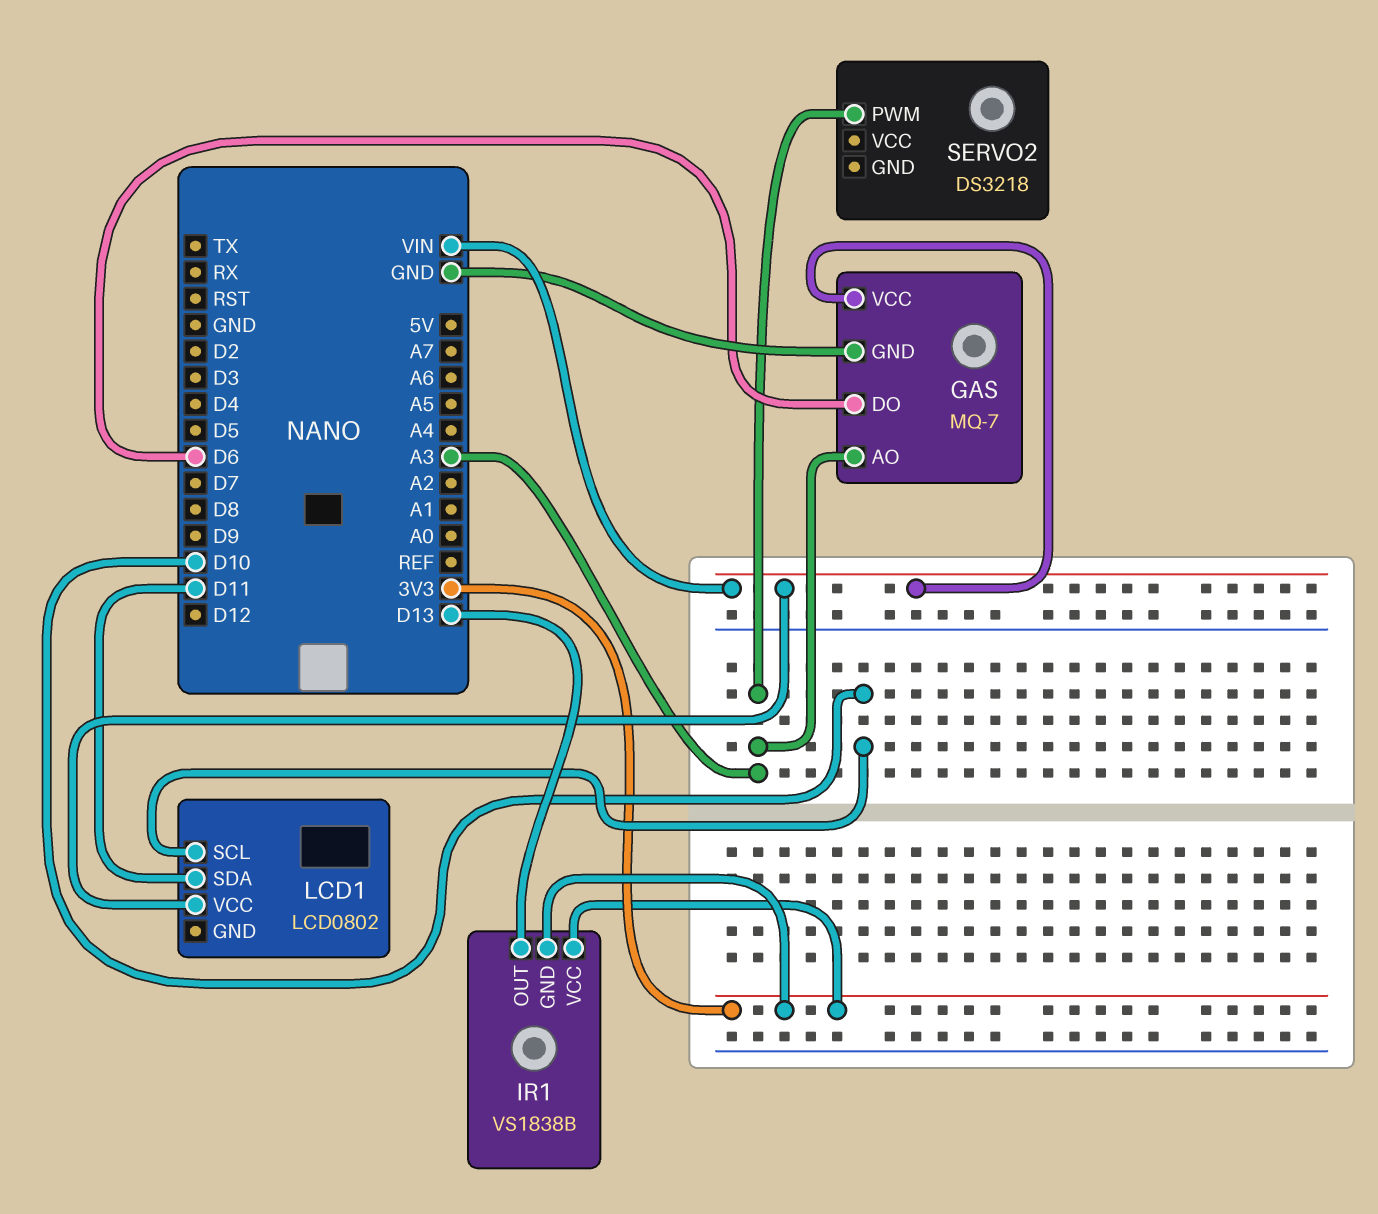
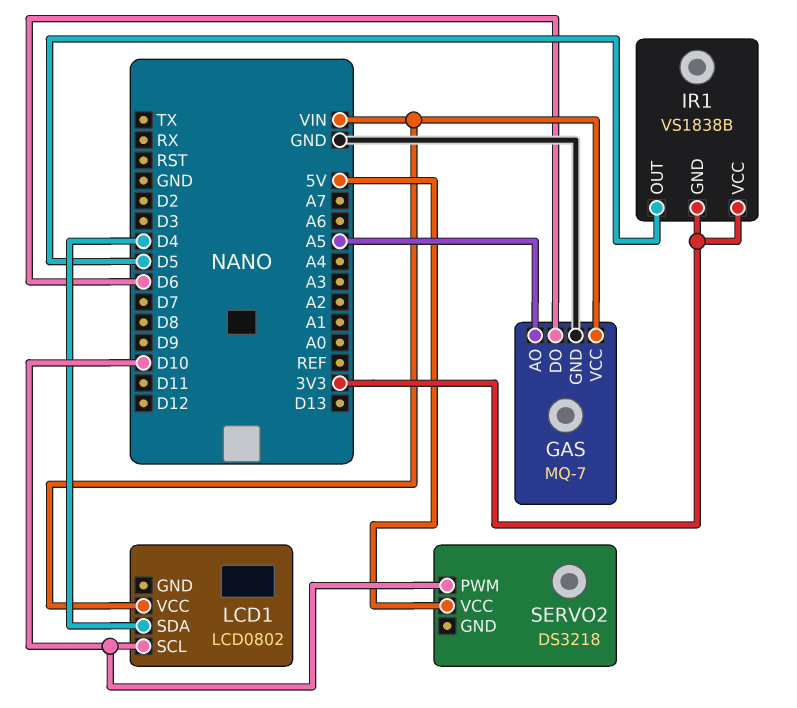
GAS pin AO: A3 -> A5
IR1 pin OUT: D13 -> D5
LCD1 pin SDA: D11 -> D4
SERVO2 pin PWM: A3 -> D10
SERVO2 pin VCC: none -> 5V

